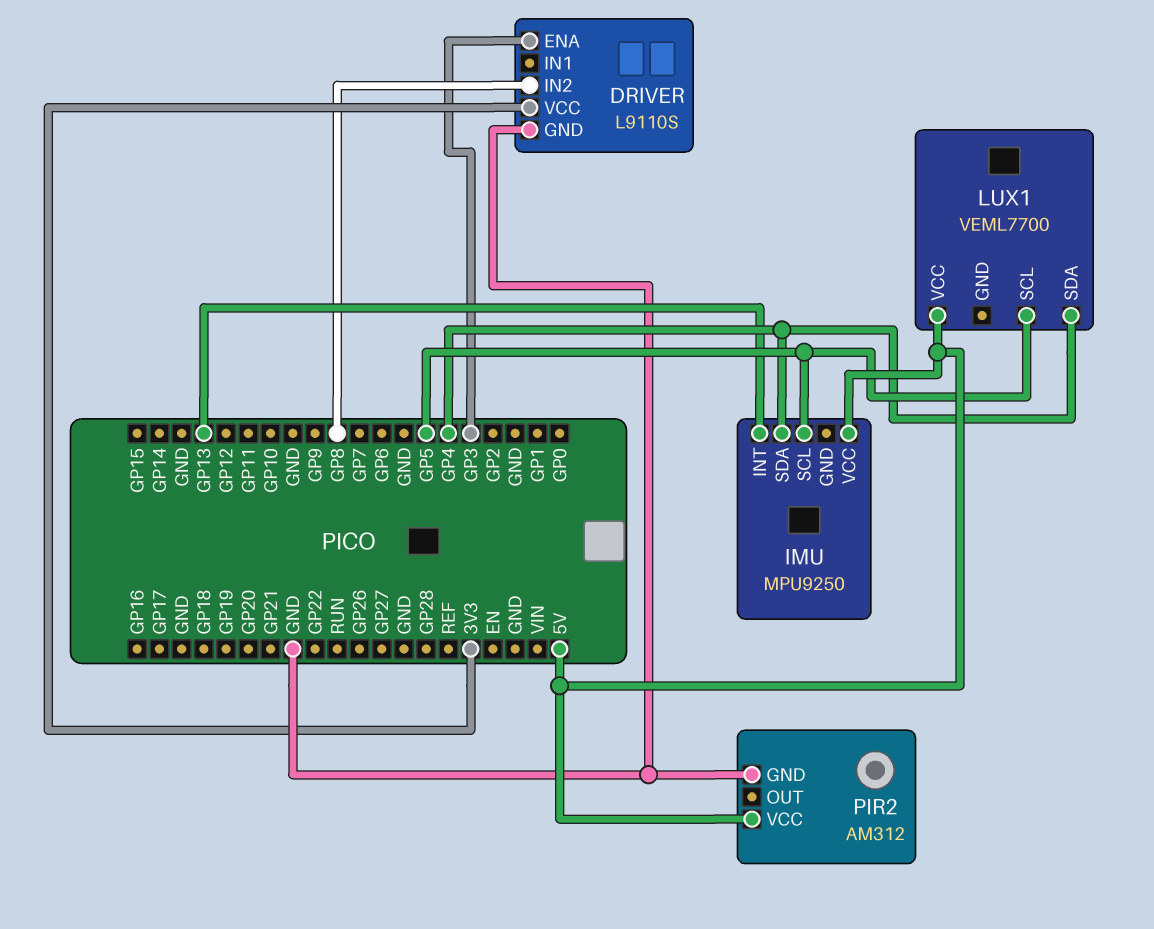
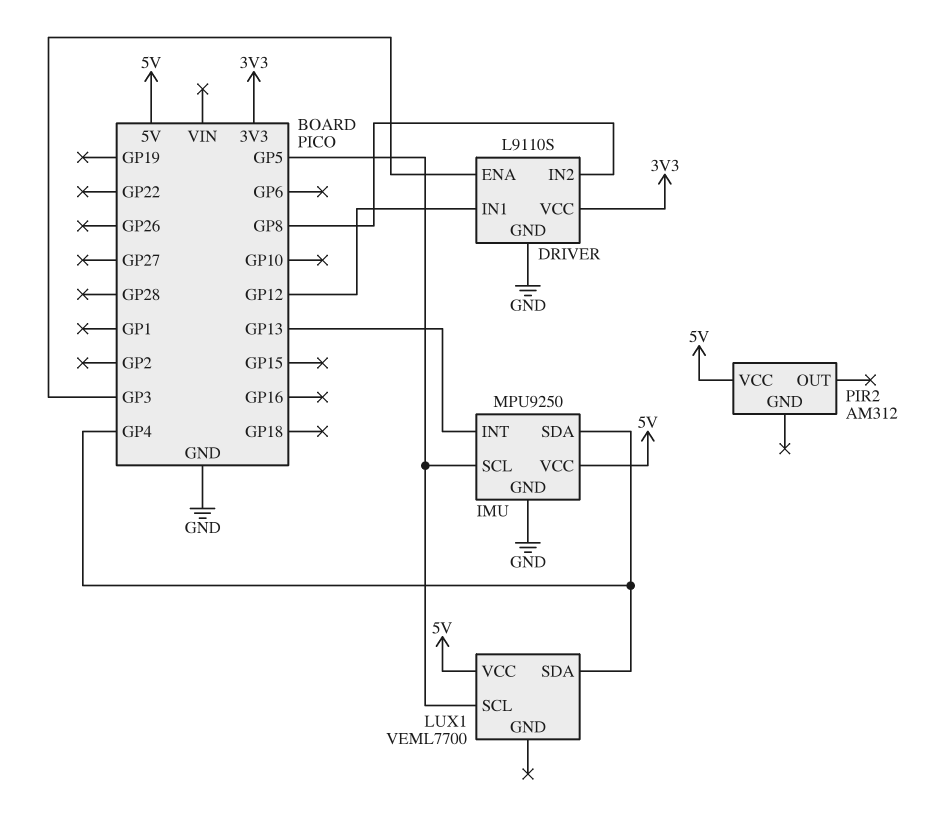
DRIVER pin IN1: none -> GP12
IMU pin GND: none -> GND
PIR2 pin GND: GND -> none

